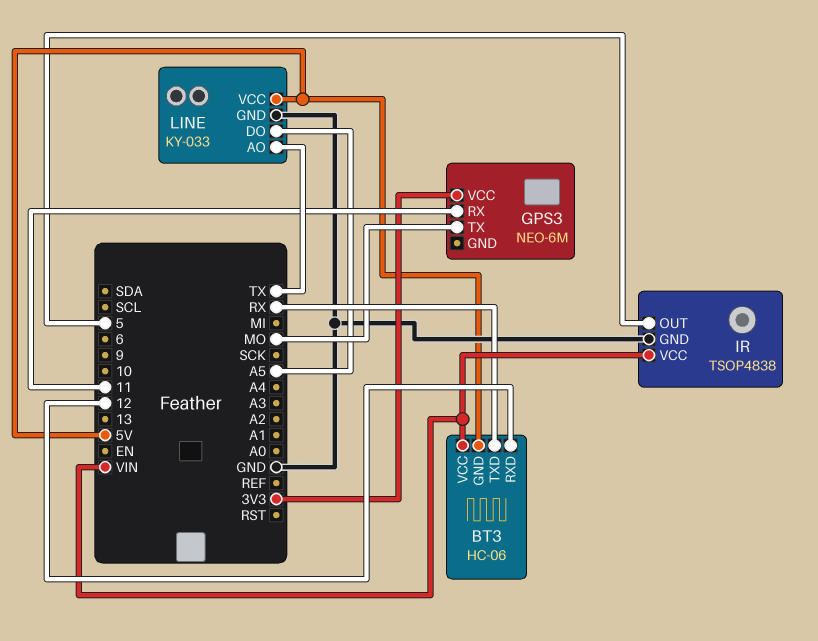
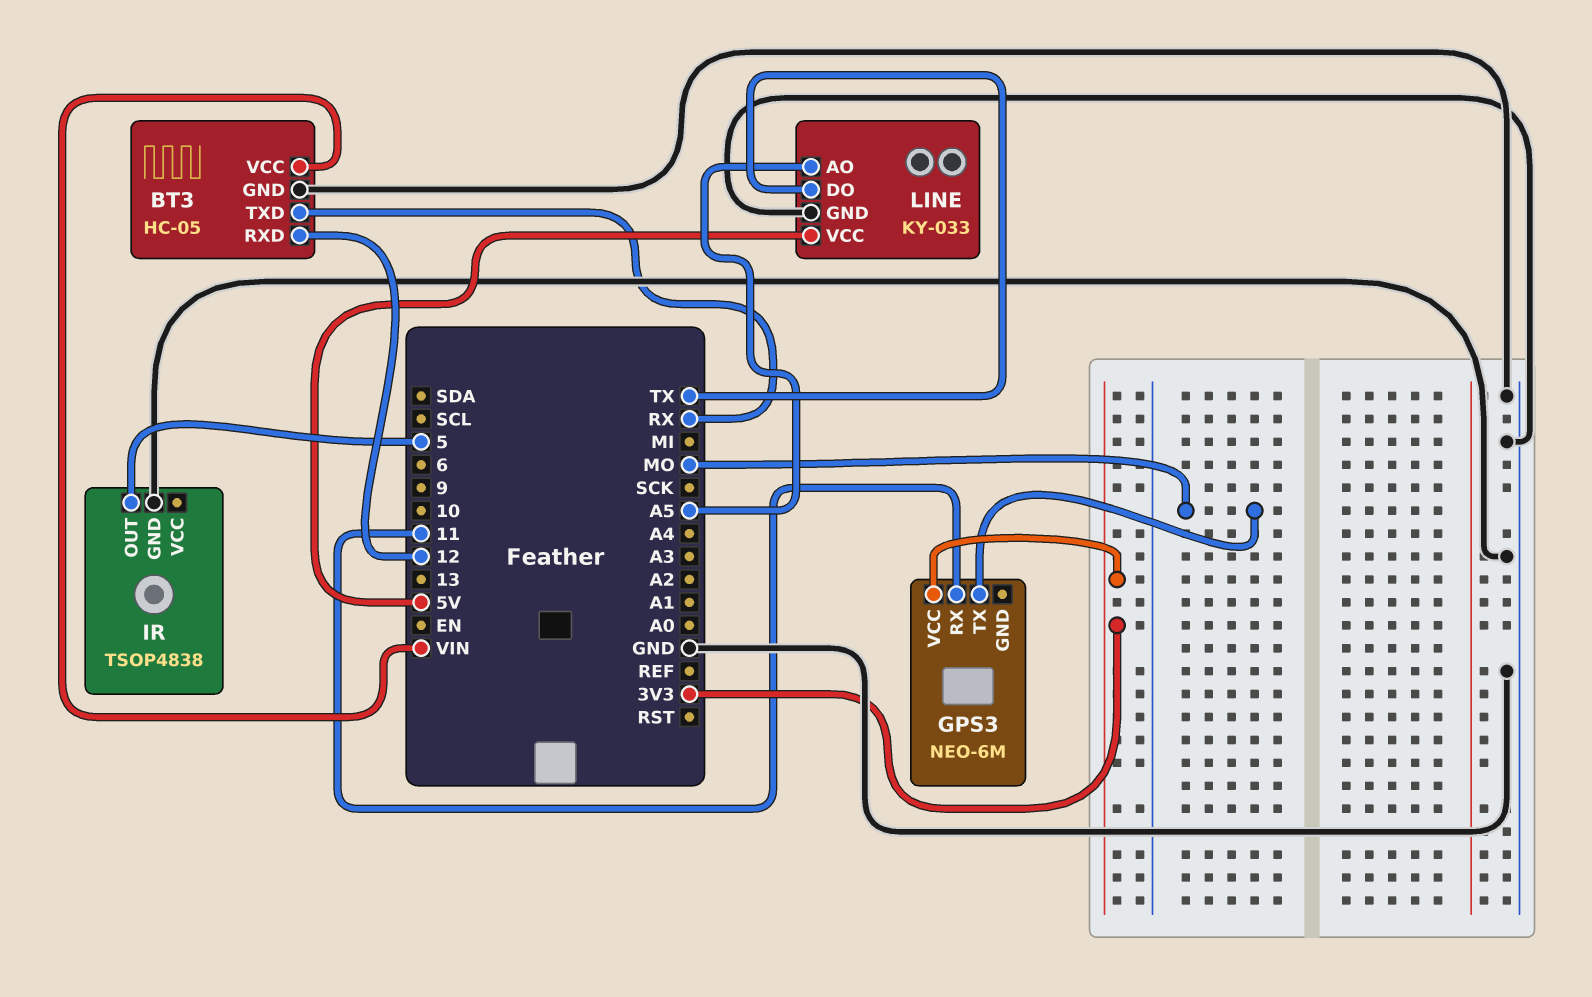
BT3: HC-06 -> HC-05
BT3 pin GND: 5V -> GND
IR pin VCC: VIN -> none
LINE pin AO: TX -> A5
LINE pin DO: A5 -> TX

